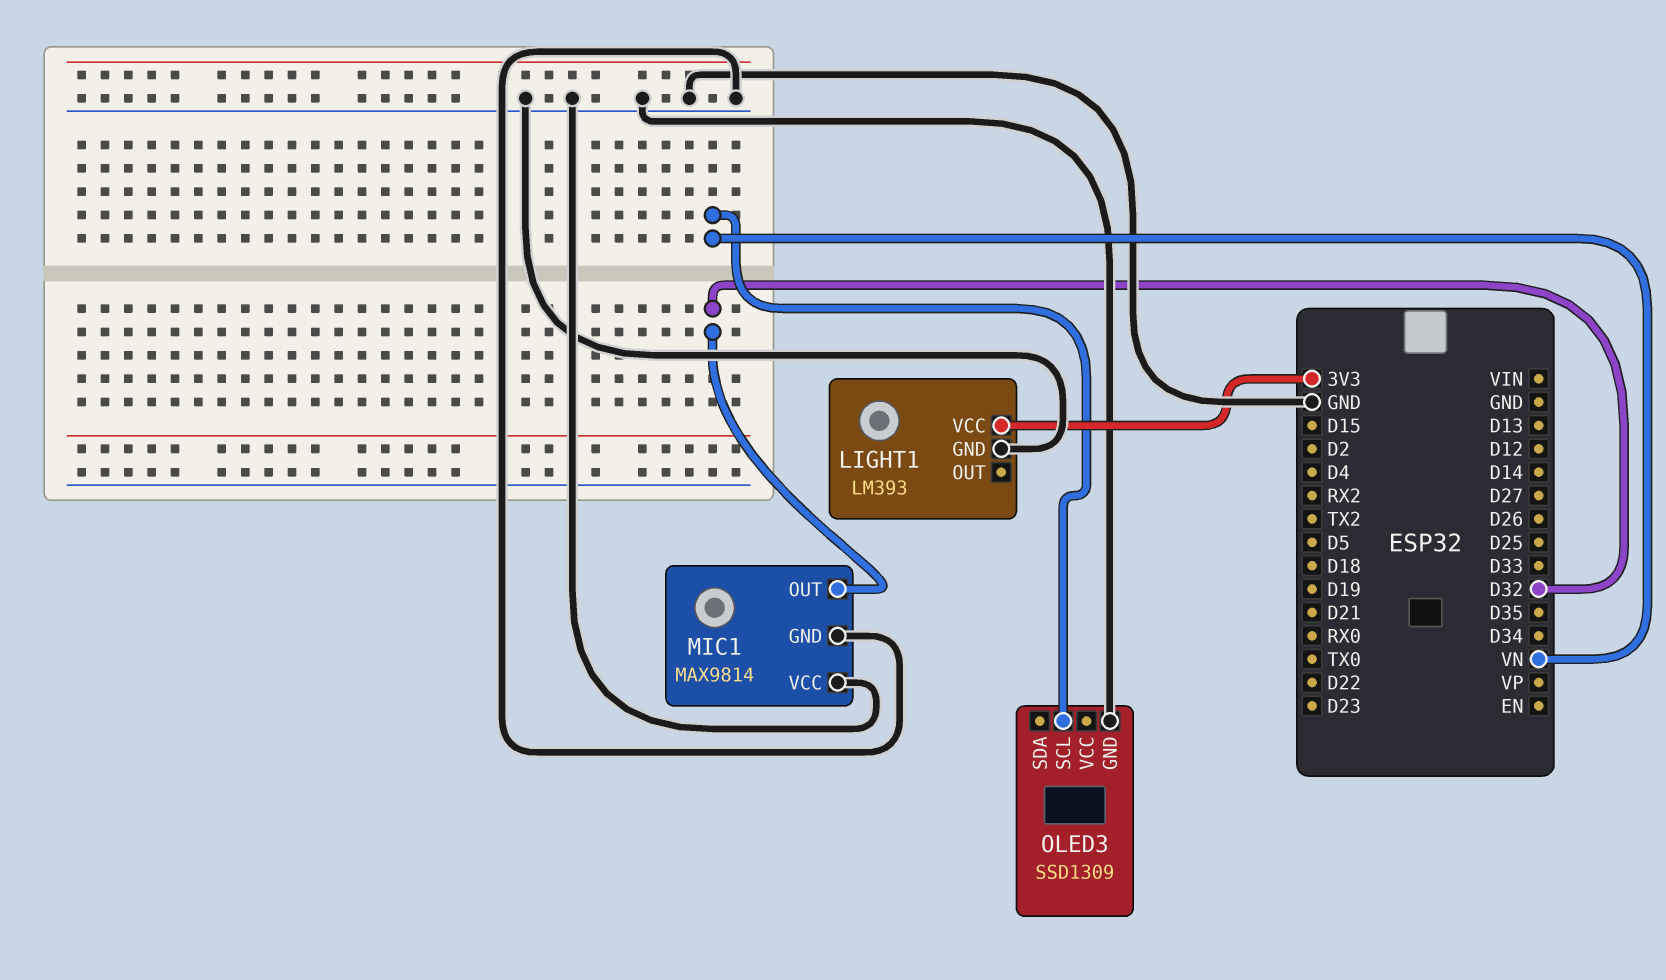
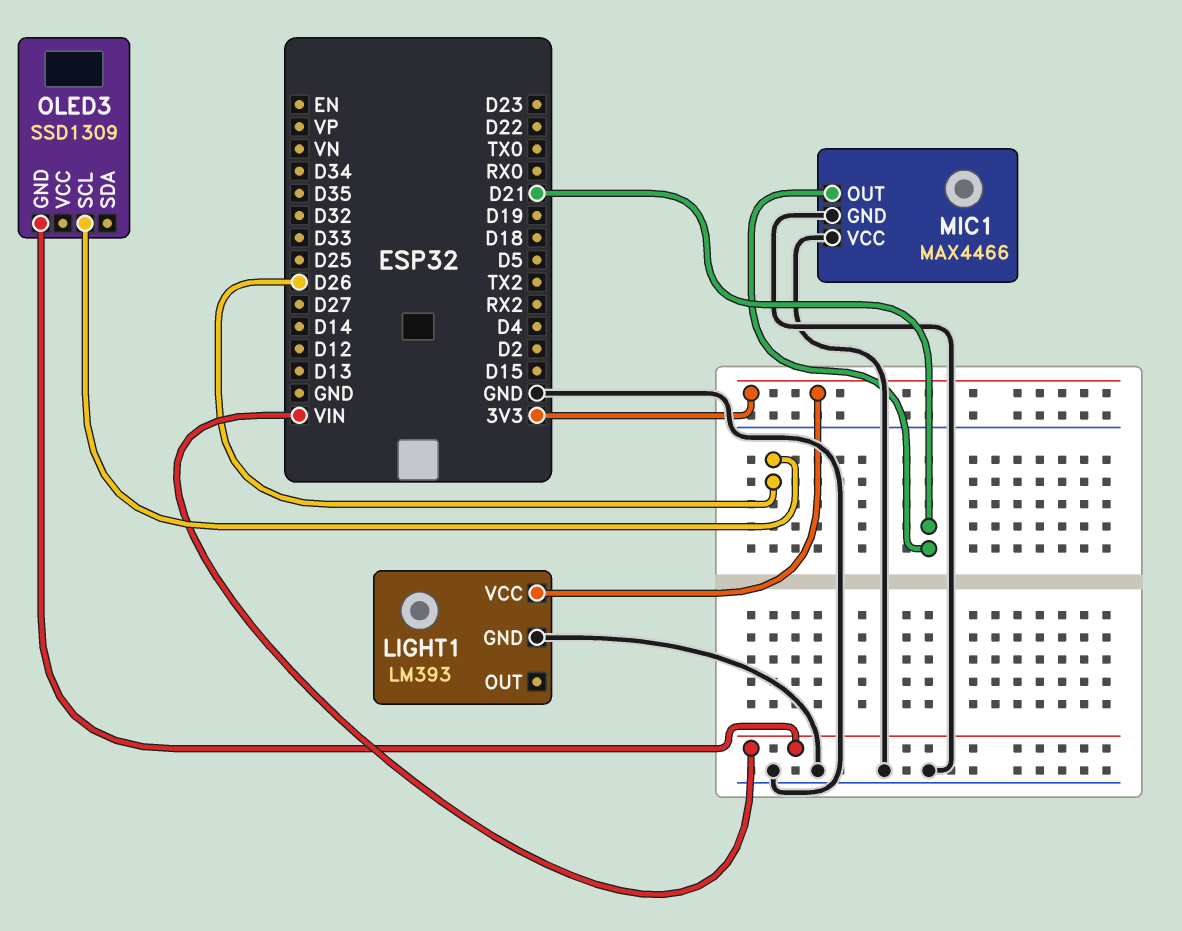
MIC1: MAX9814 -> MAX4466
MIC1 pin OUT: D32 -> D21
OLED3 pin GND: GND -> VIN
OLED3 pin SCL: VN -> D26

